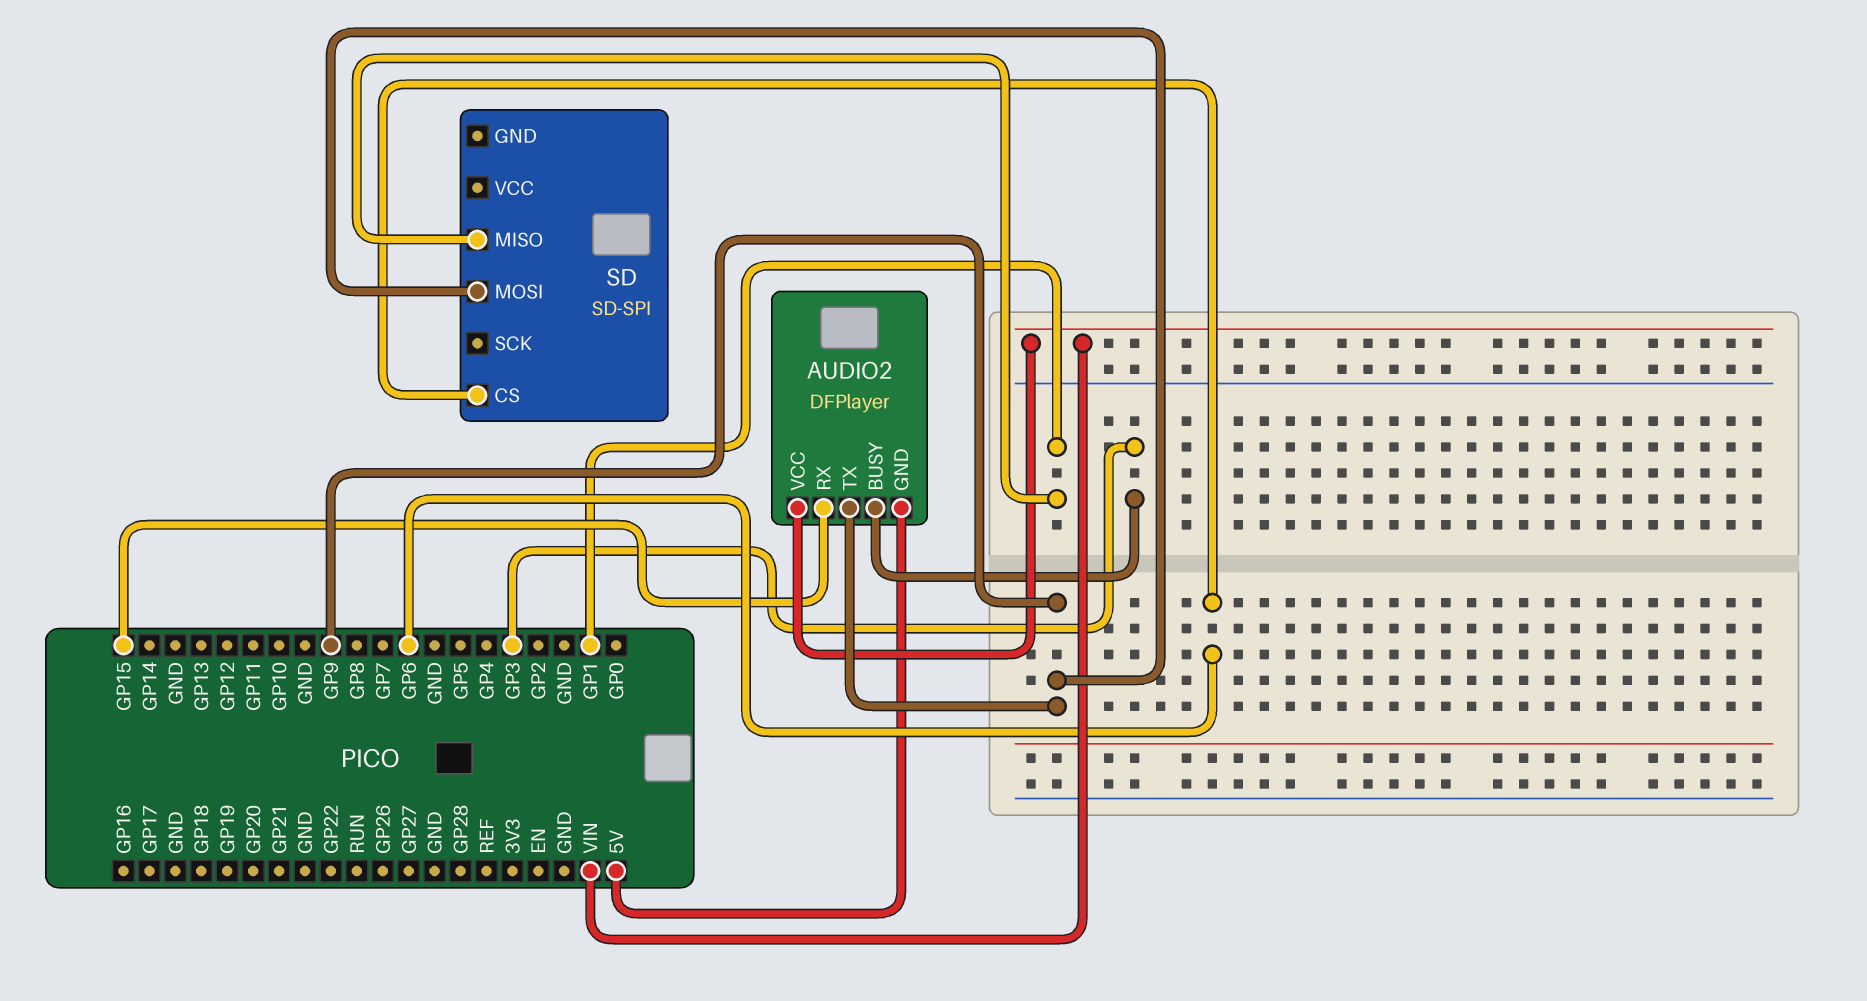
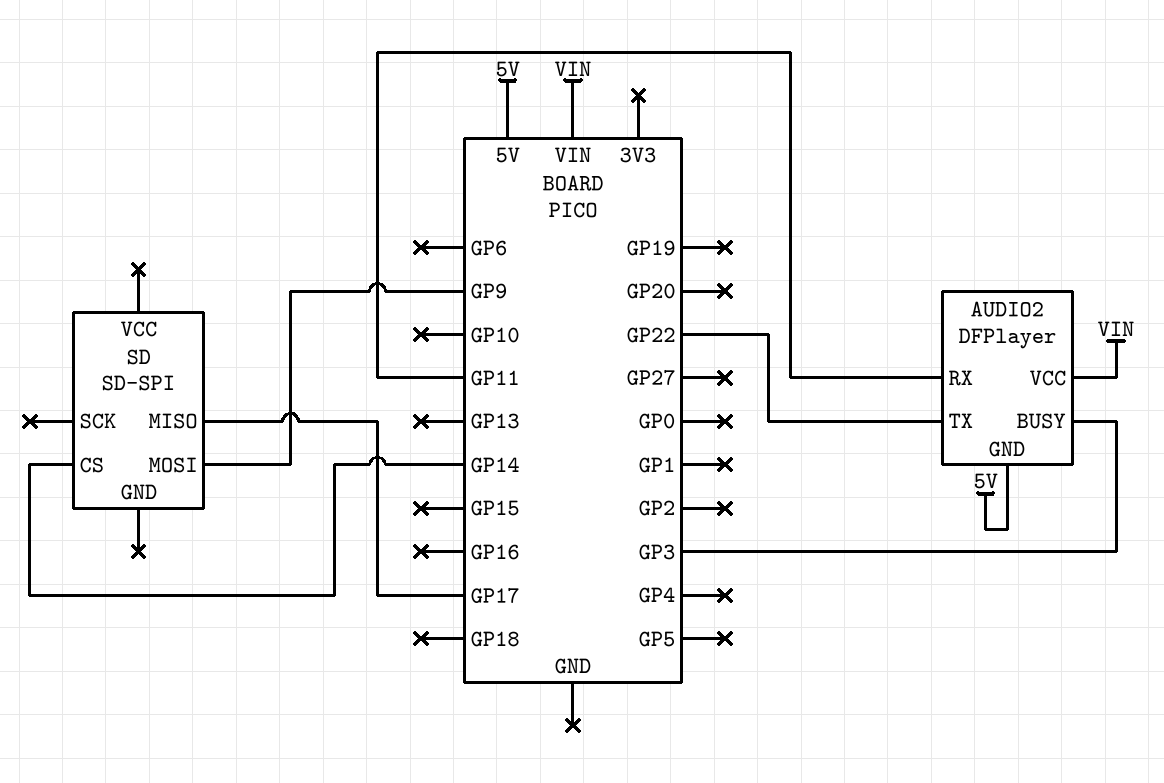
AUDIO2 pin RX: GP15 -> GP11
AUDIO2 pin TX: GP9 -> GP22
SD pin CS: GP6 -> GP14
SD pin MISO: GP1 -> GP17

